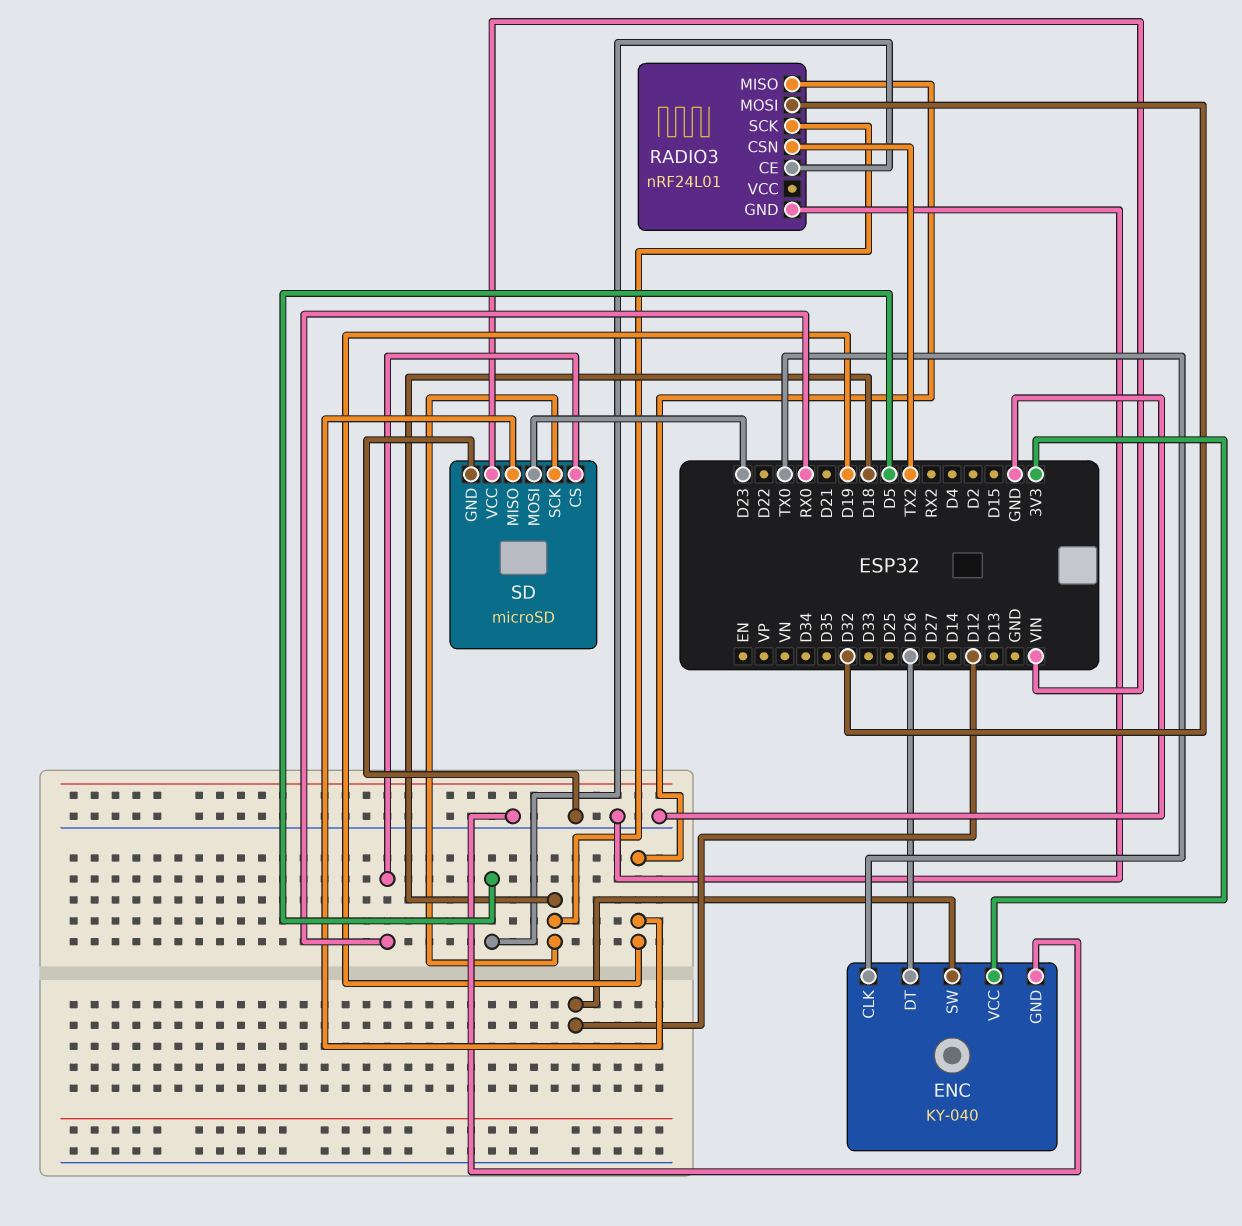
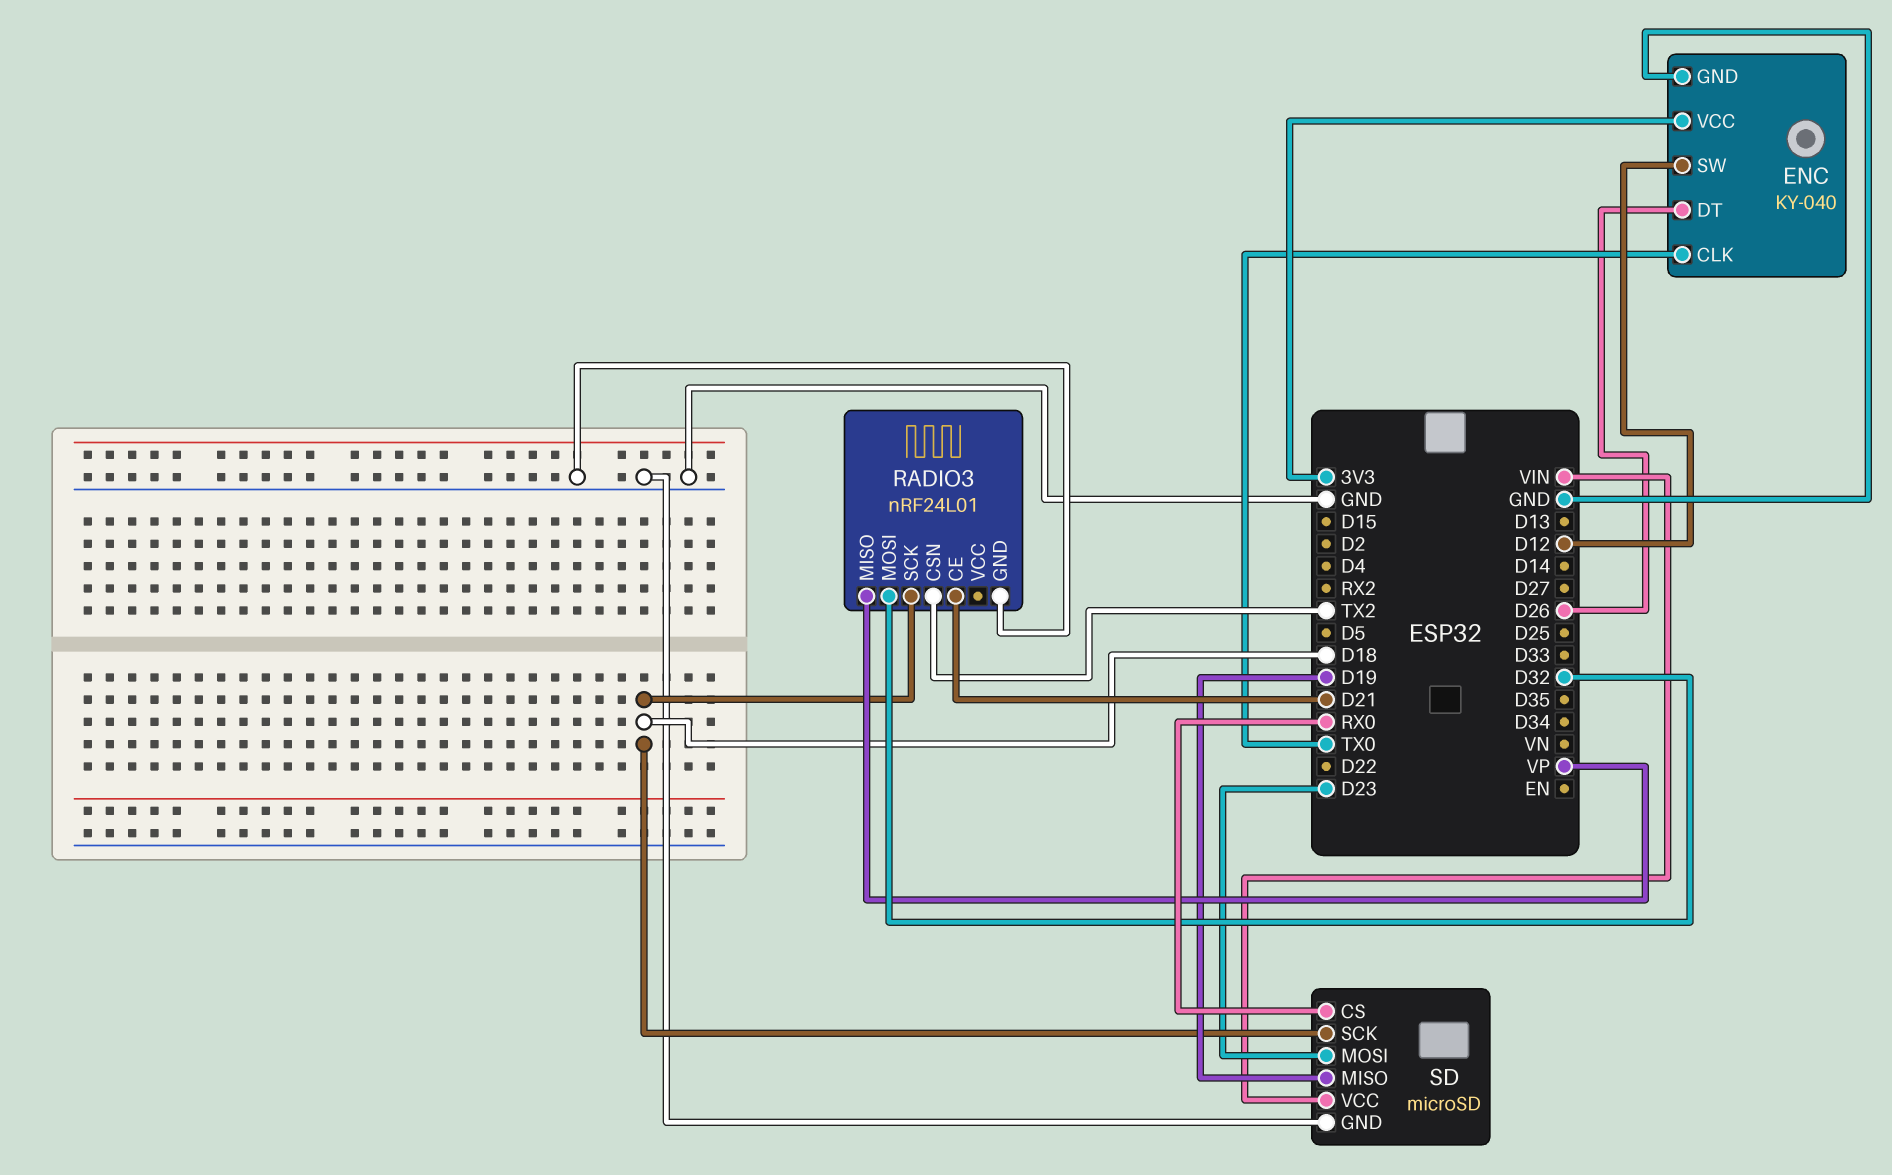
RADIO3 pin CE: D5 -> D21
RADIO3 pin MISO: D19 -> VP

